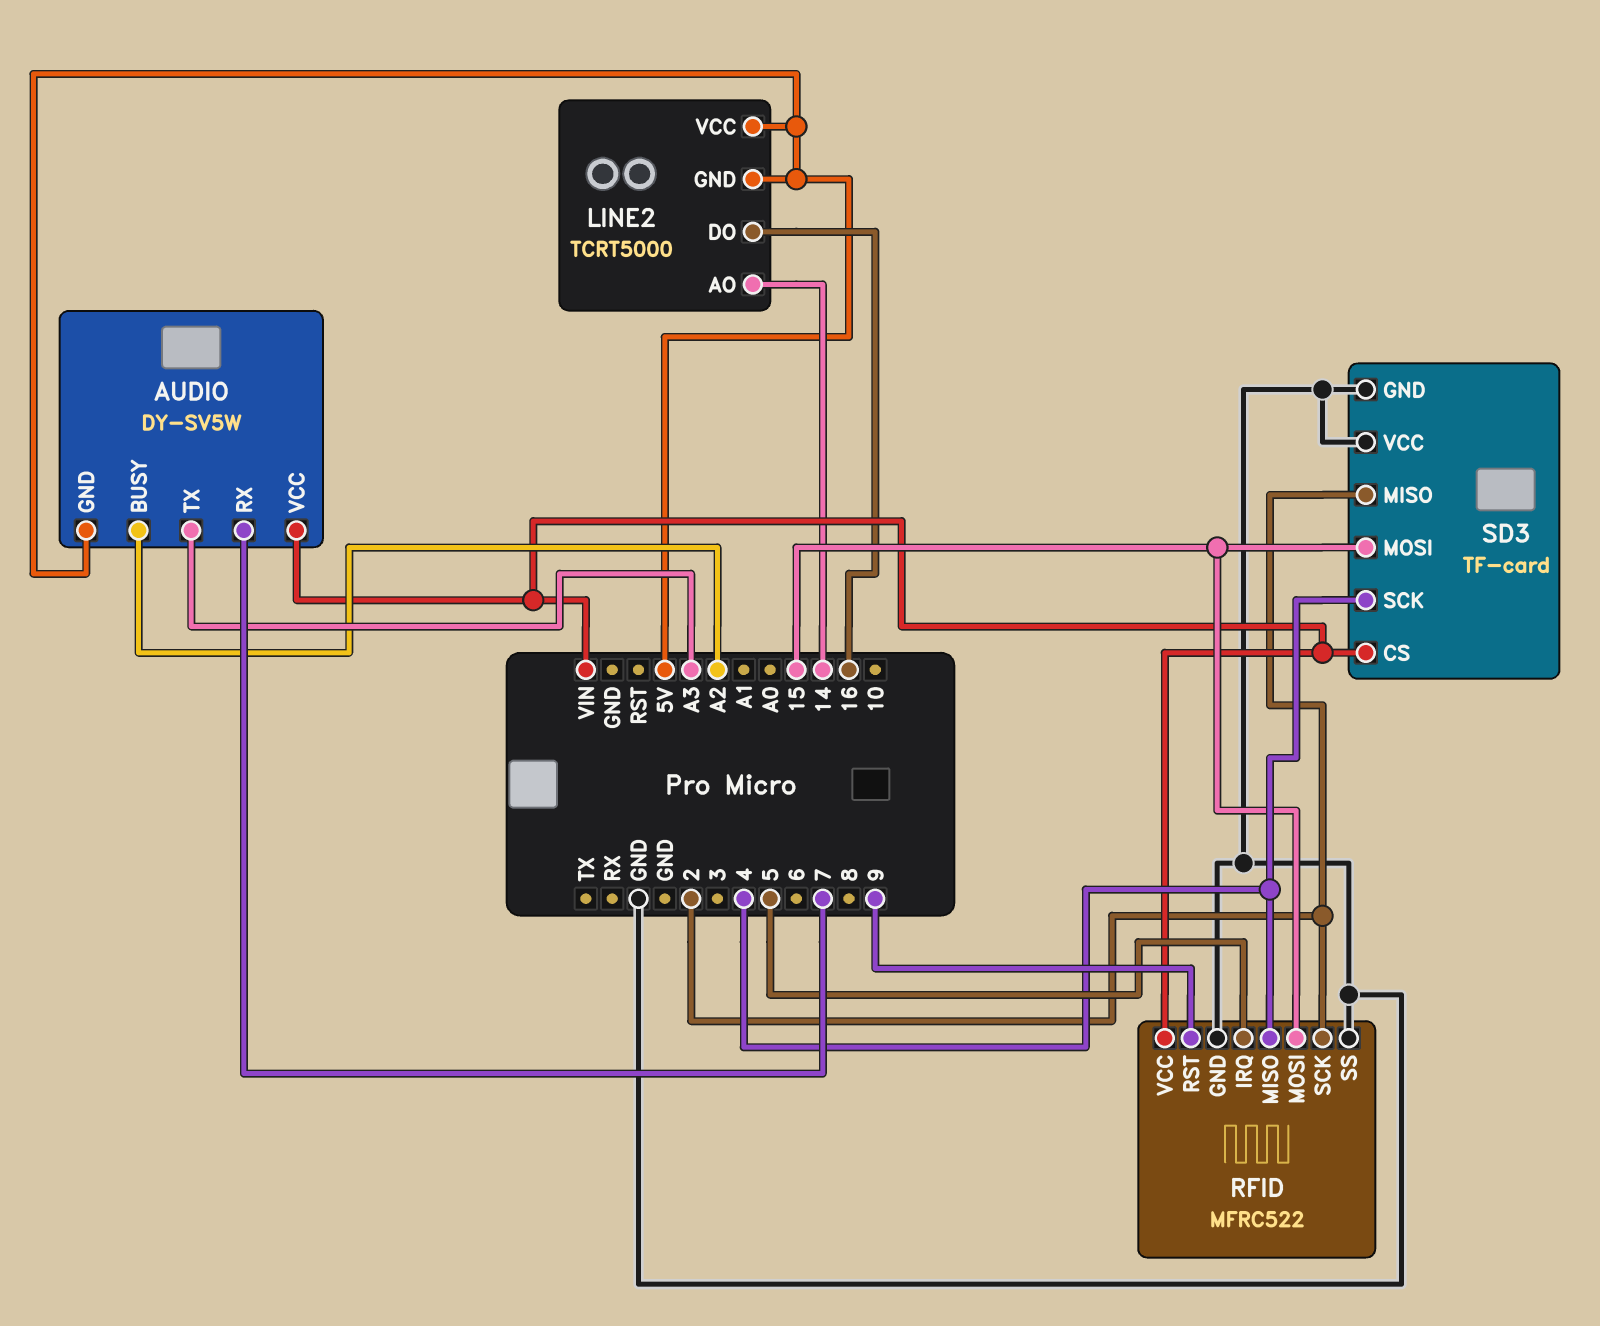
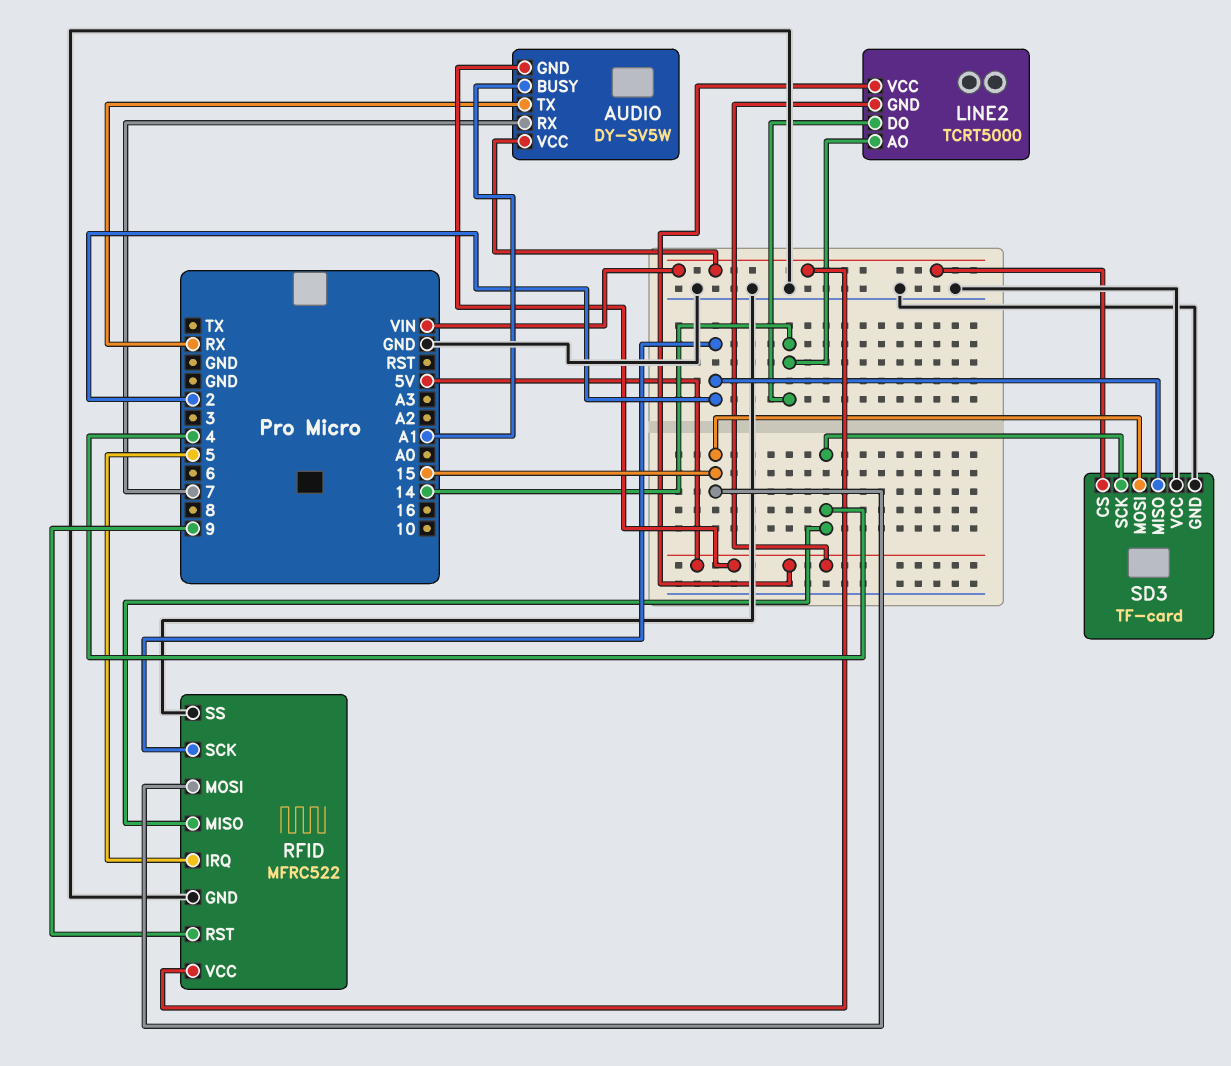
AUDIO pin BUSY: A2 -> A1
AUDIO pin TX: A3 -> RX
LINE2 pin DO: 16 -> 14

